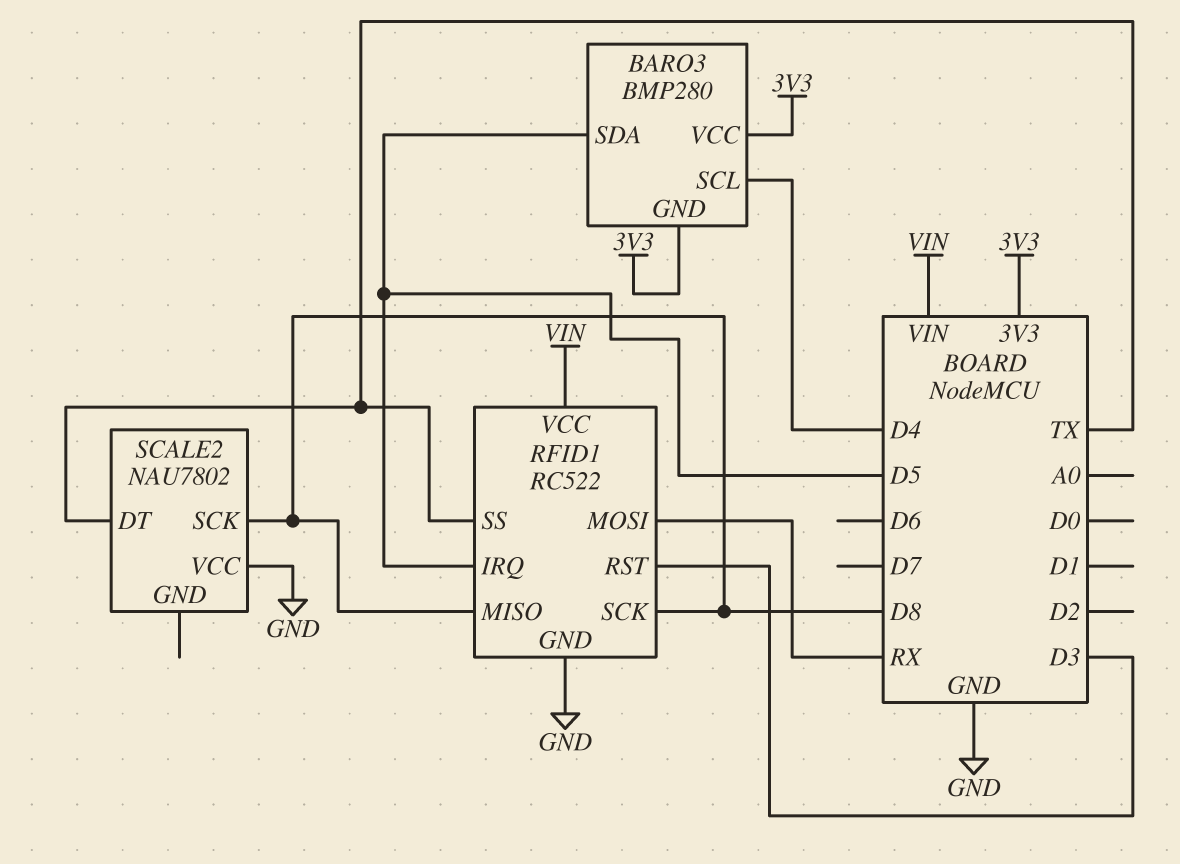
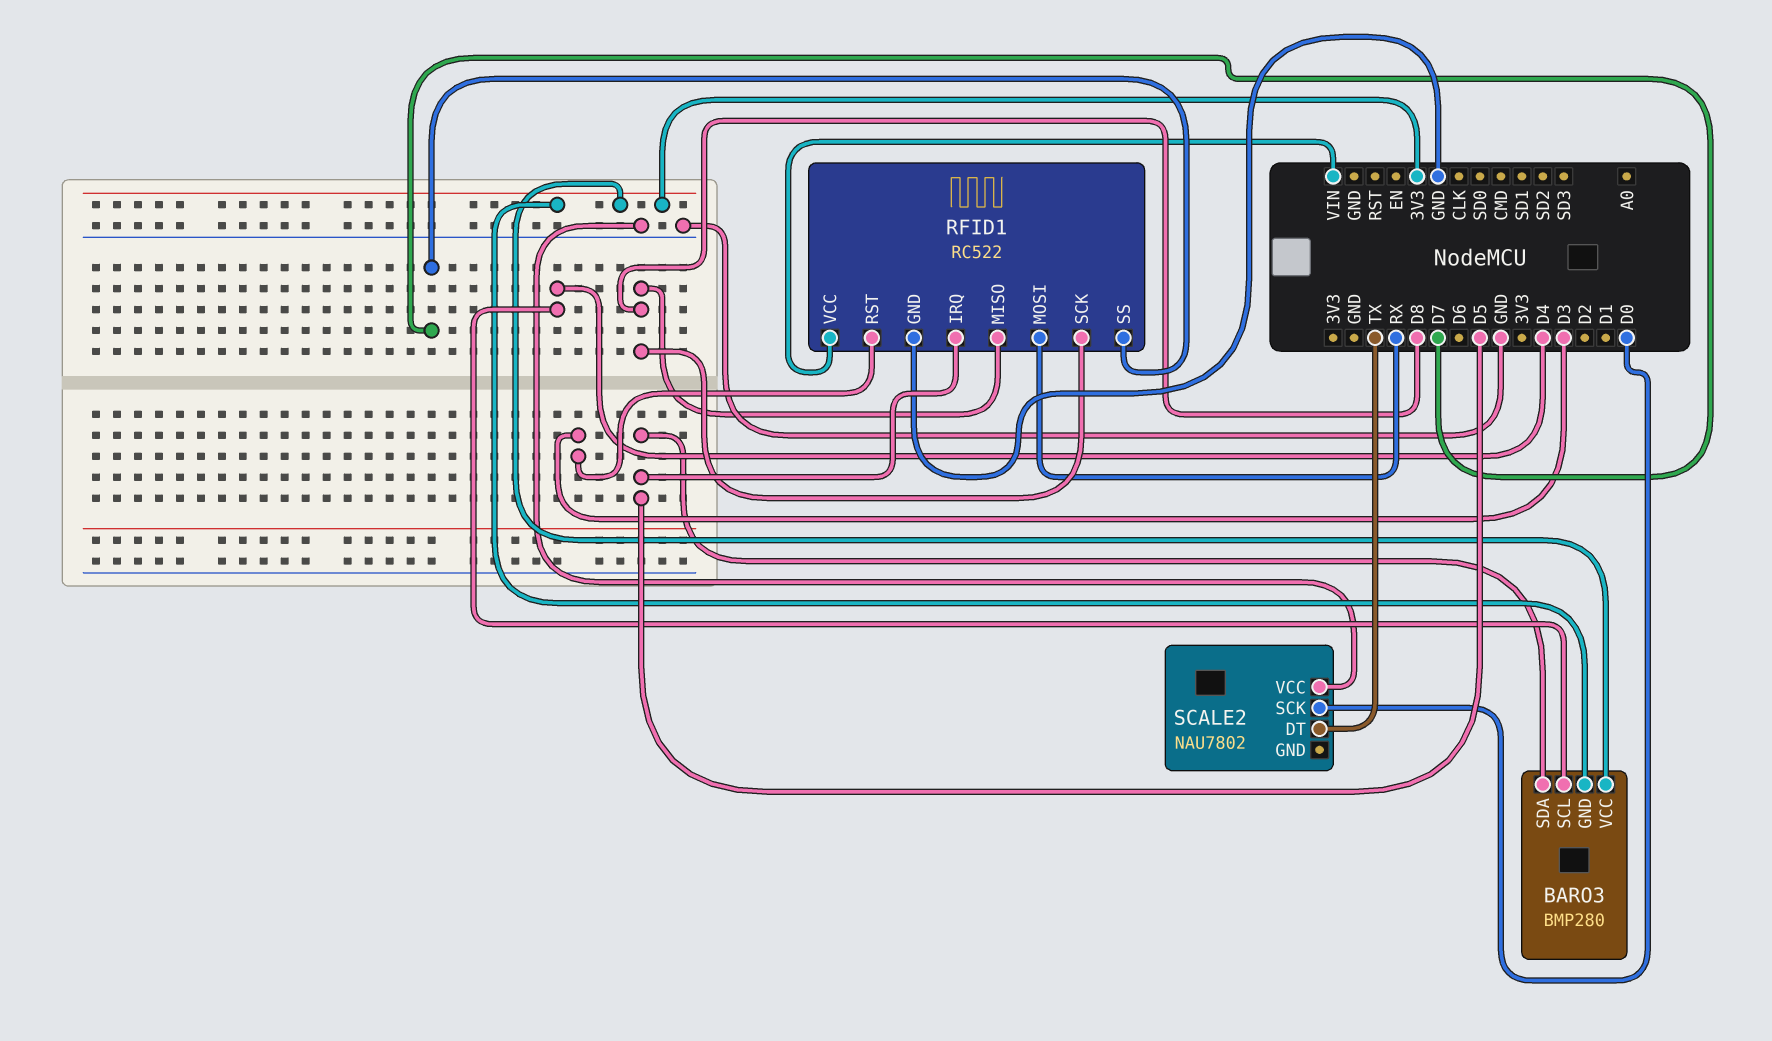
RFID1 pin SS: TX -> D7
SCALE2 pin SCK: D8 -> D0

